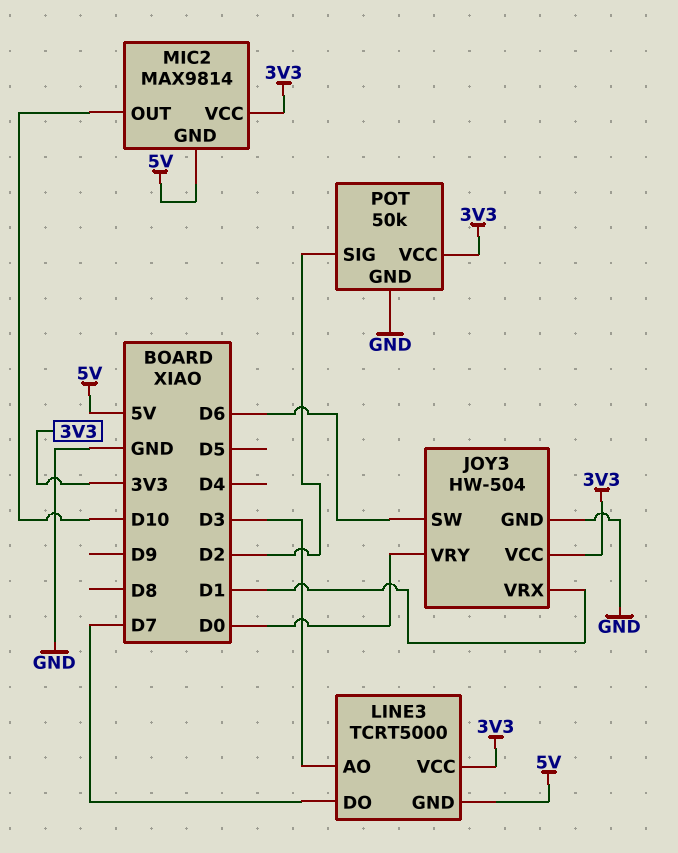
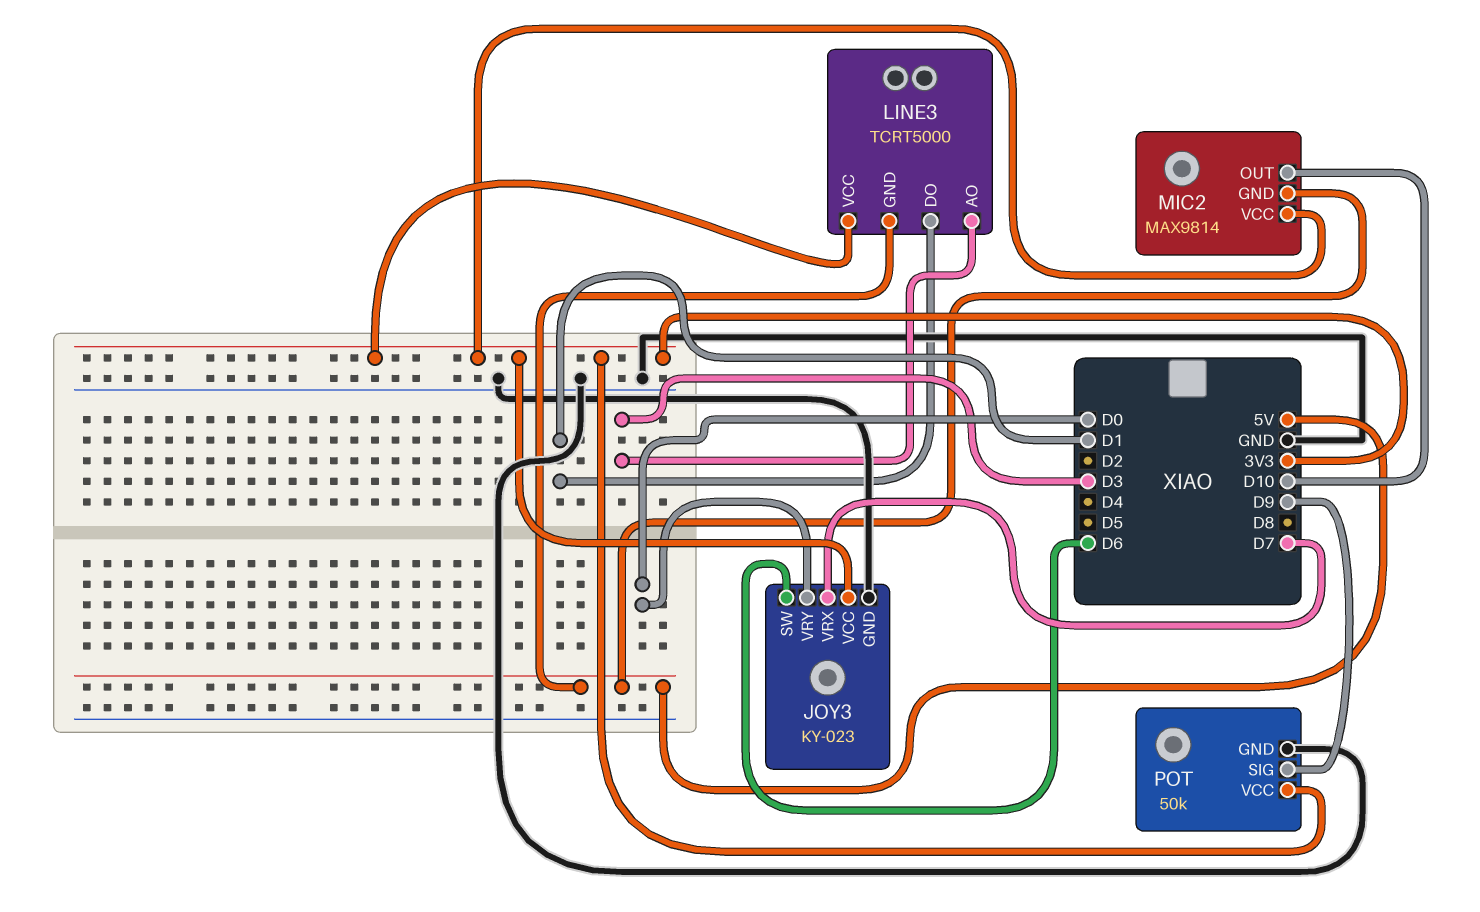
JOY3: HW-504 -> KY-023
JOY3 pin VRX: D1 -> D7
LINE3 pin DO: D7 -> D1
POT pin SIG: D2 -> D9

